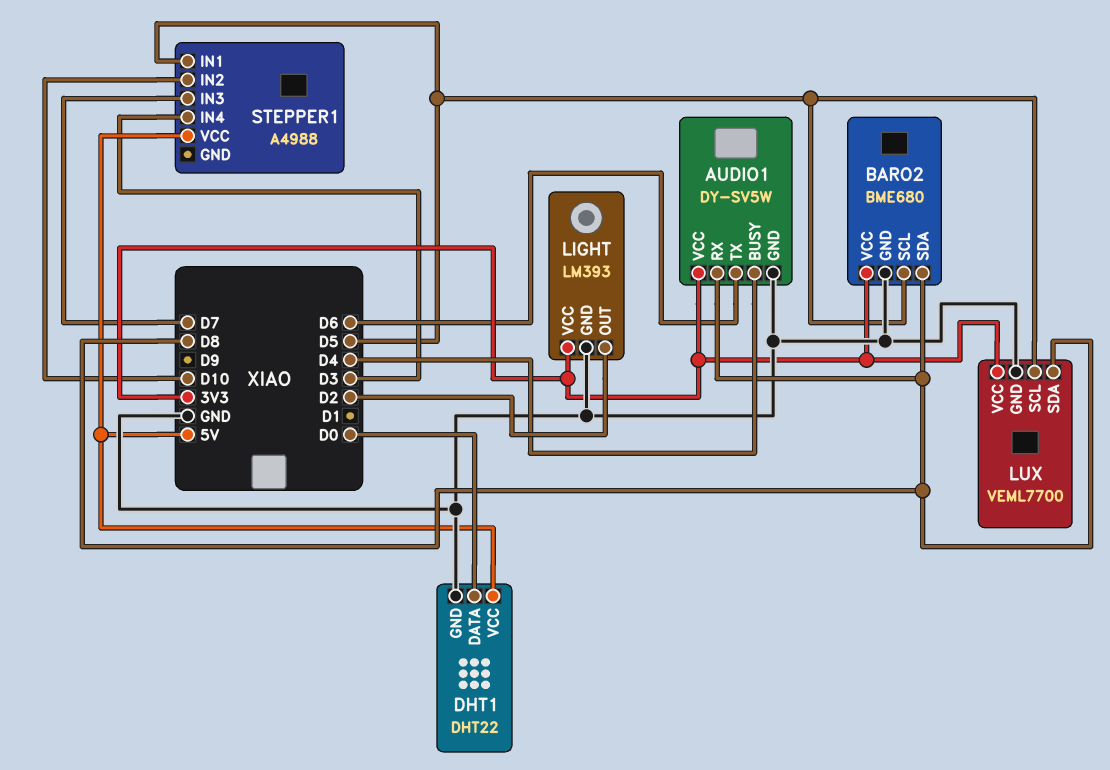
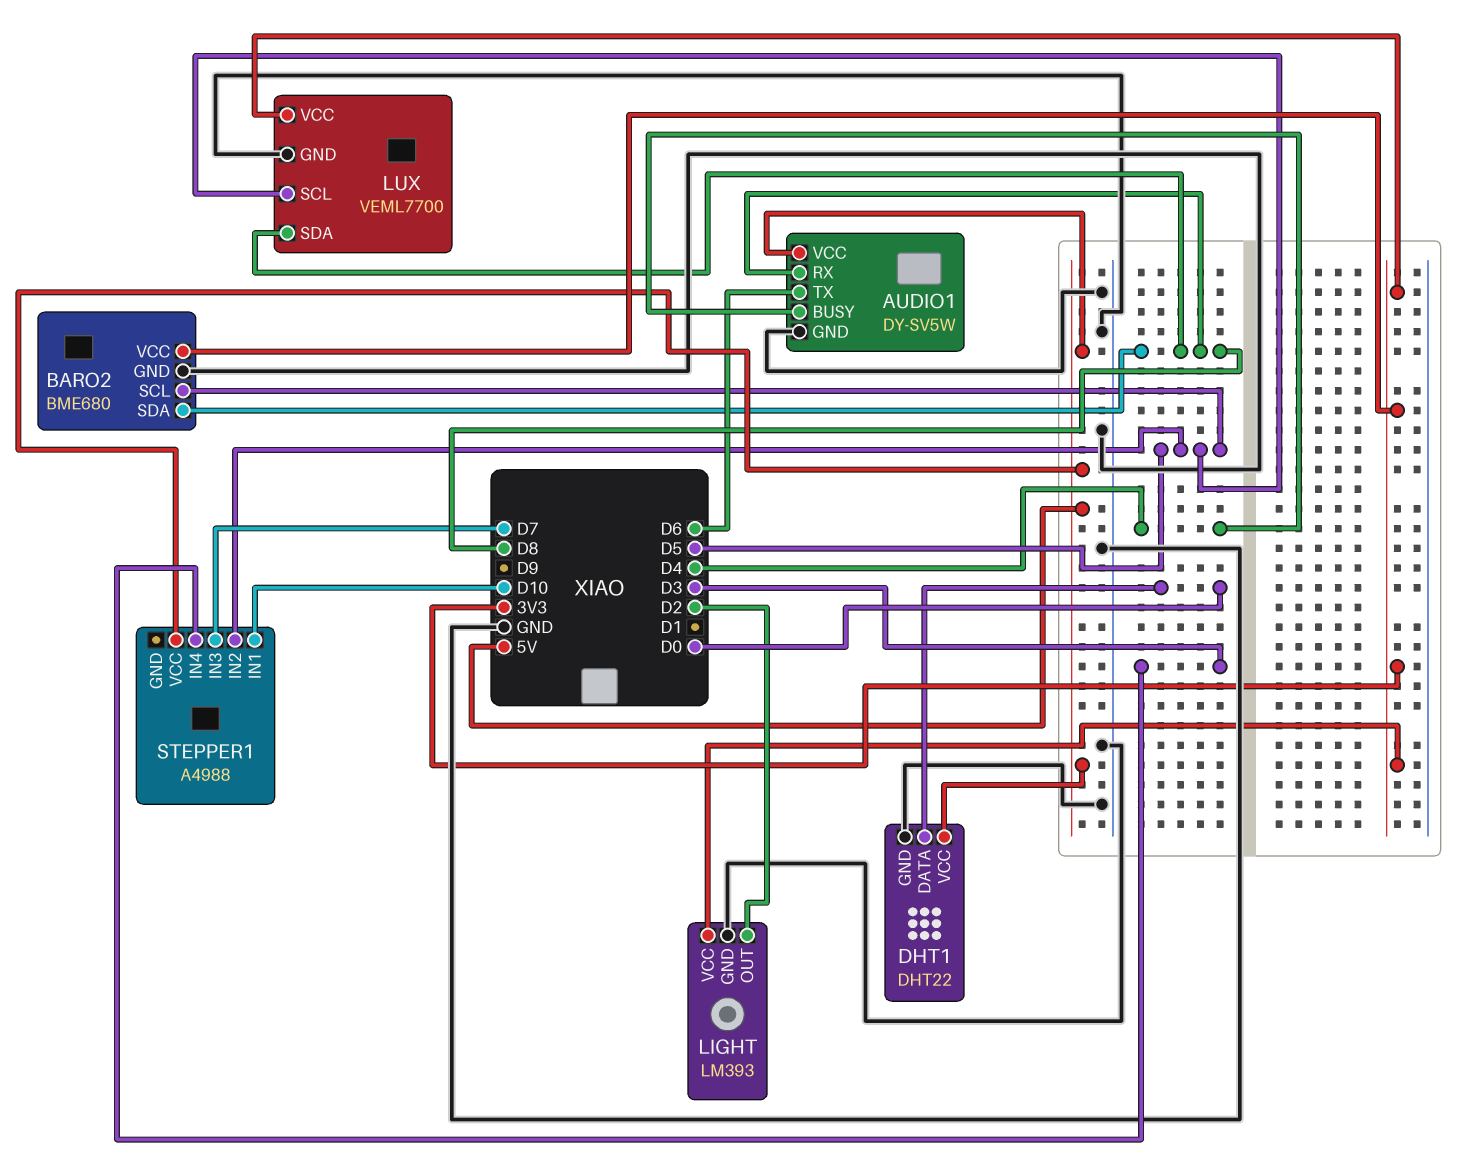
AUDIO1 pin VCC: 3V3 -> 5V
STEPPER1 pin IN1: D5 -> D10
STEPPER1 pin IN2: D10 -> D5

